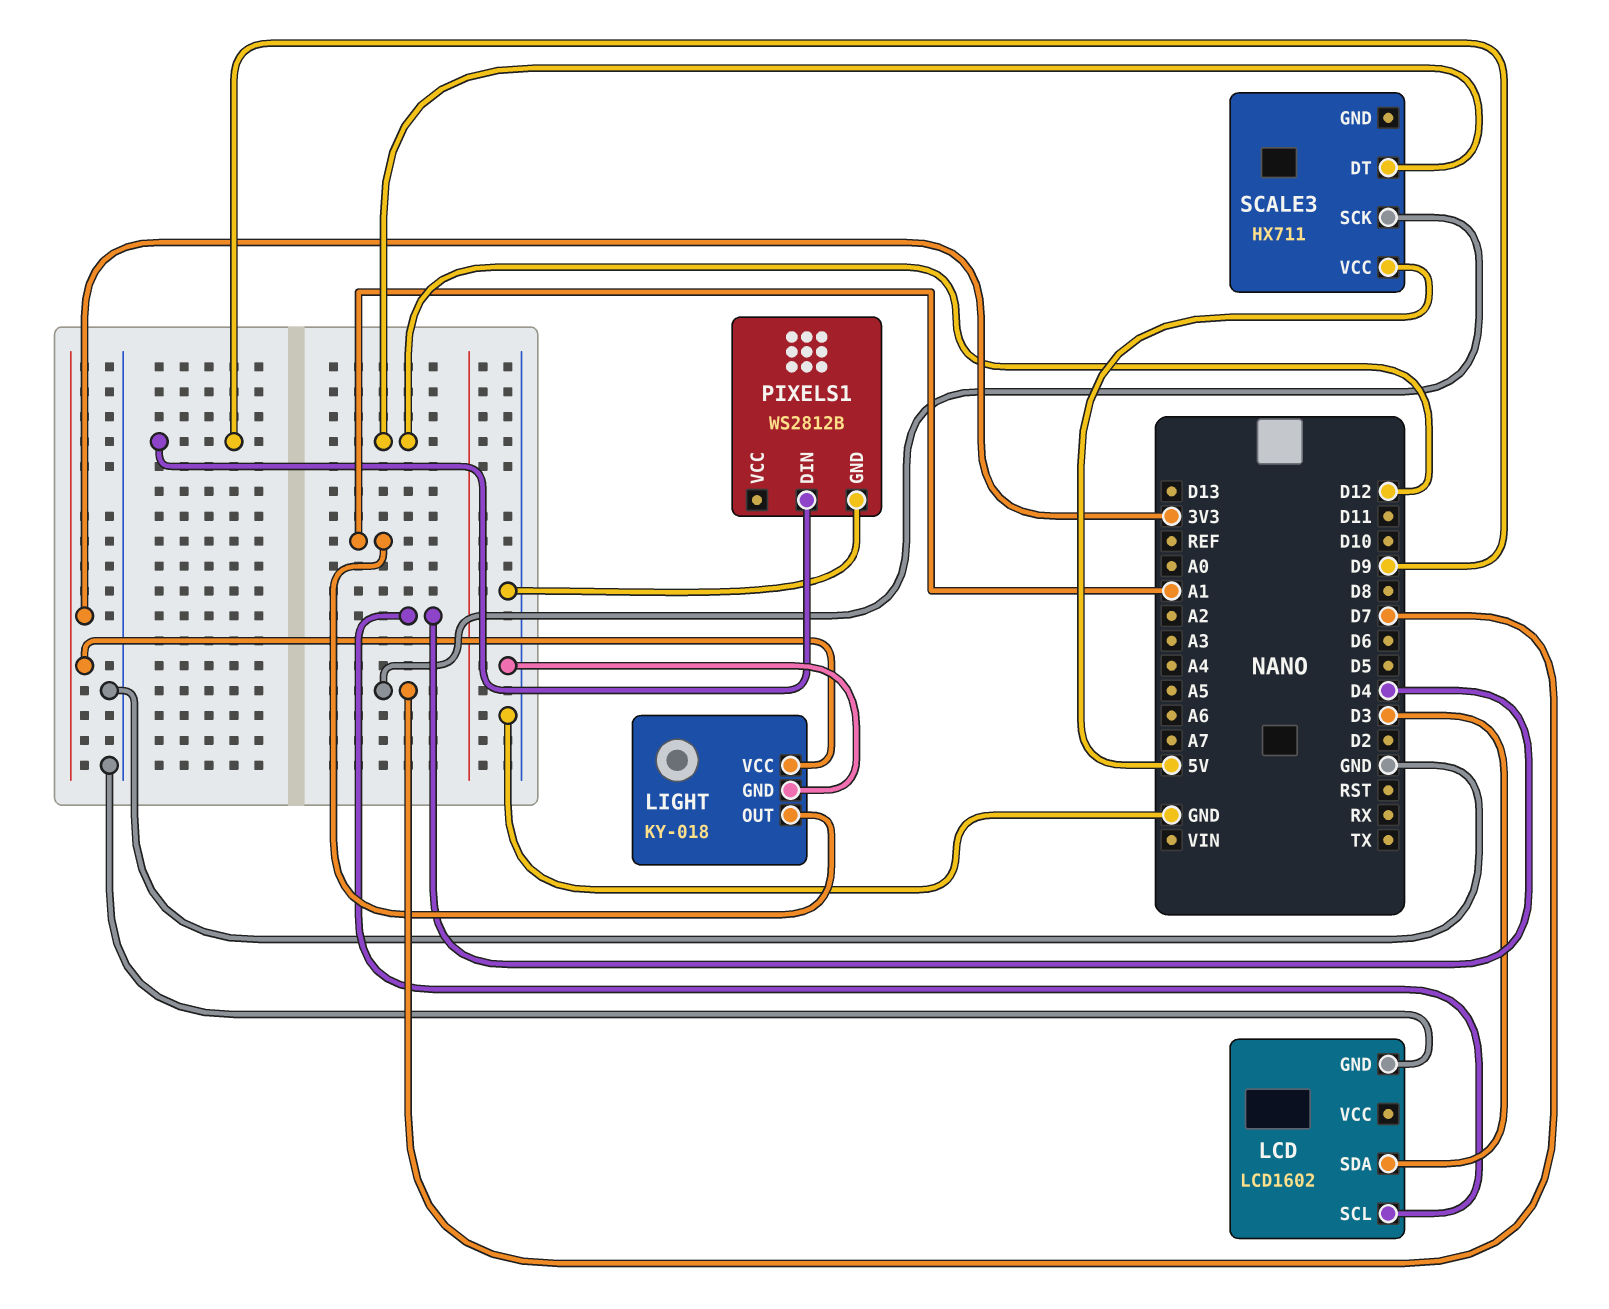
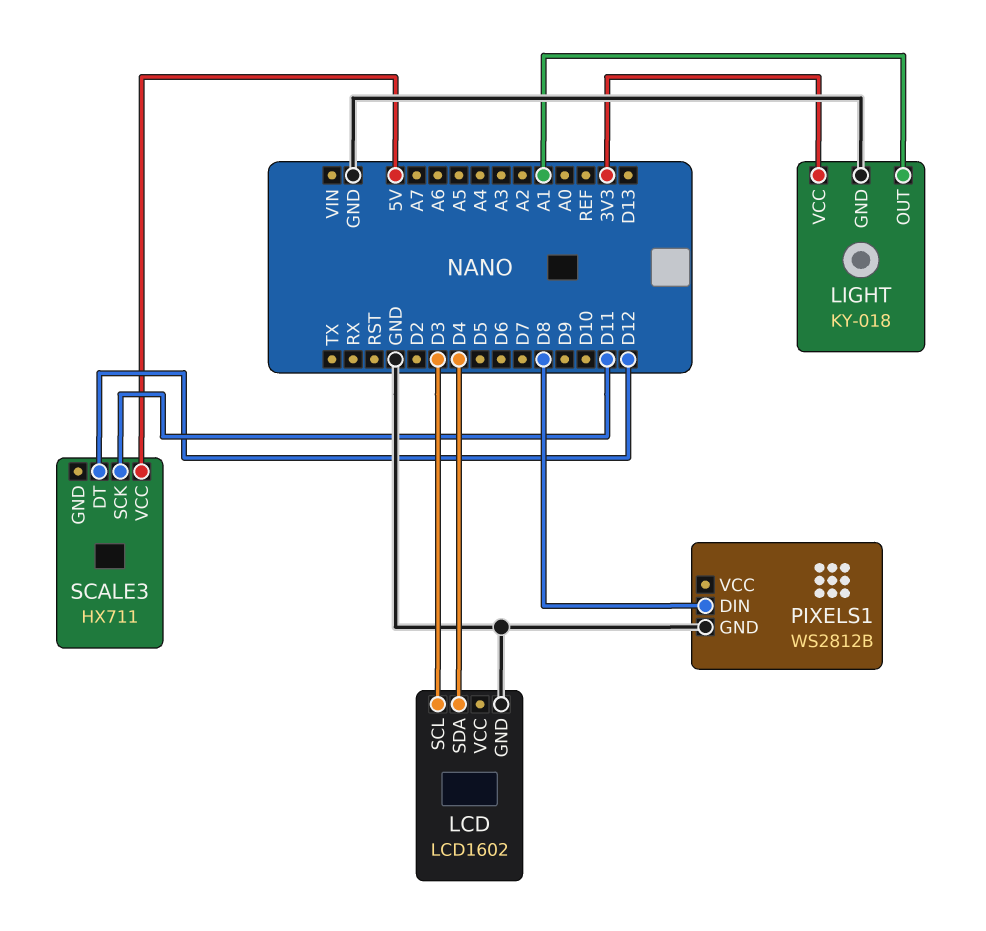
LCD pin SCL: D4 -> D3
LCD pin SDA: D3 -> D4
PIXELS1 pin DIN: D9 -> D8
SCALE3 pin SCK: D7 -> D11

